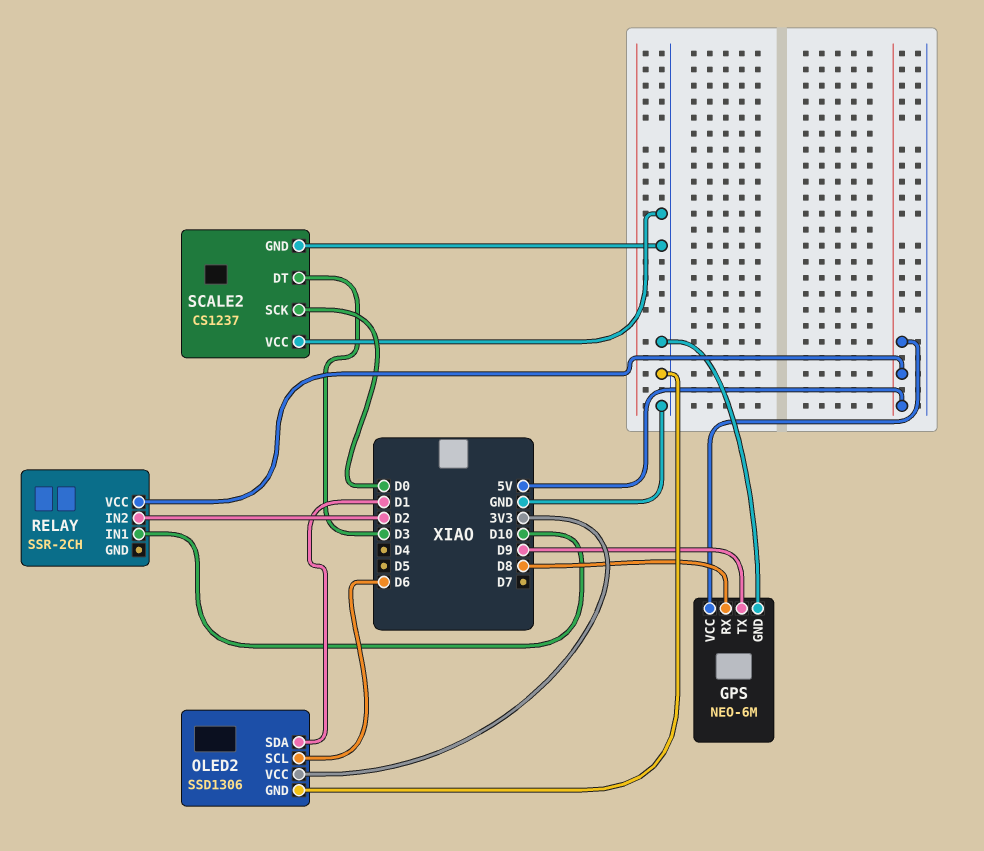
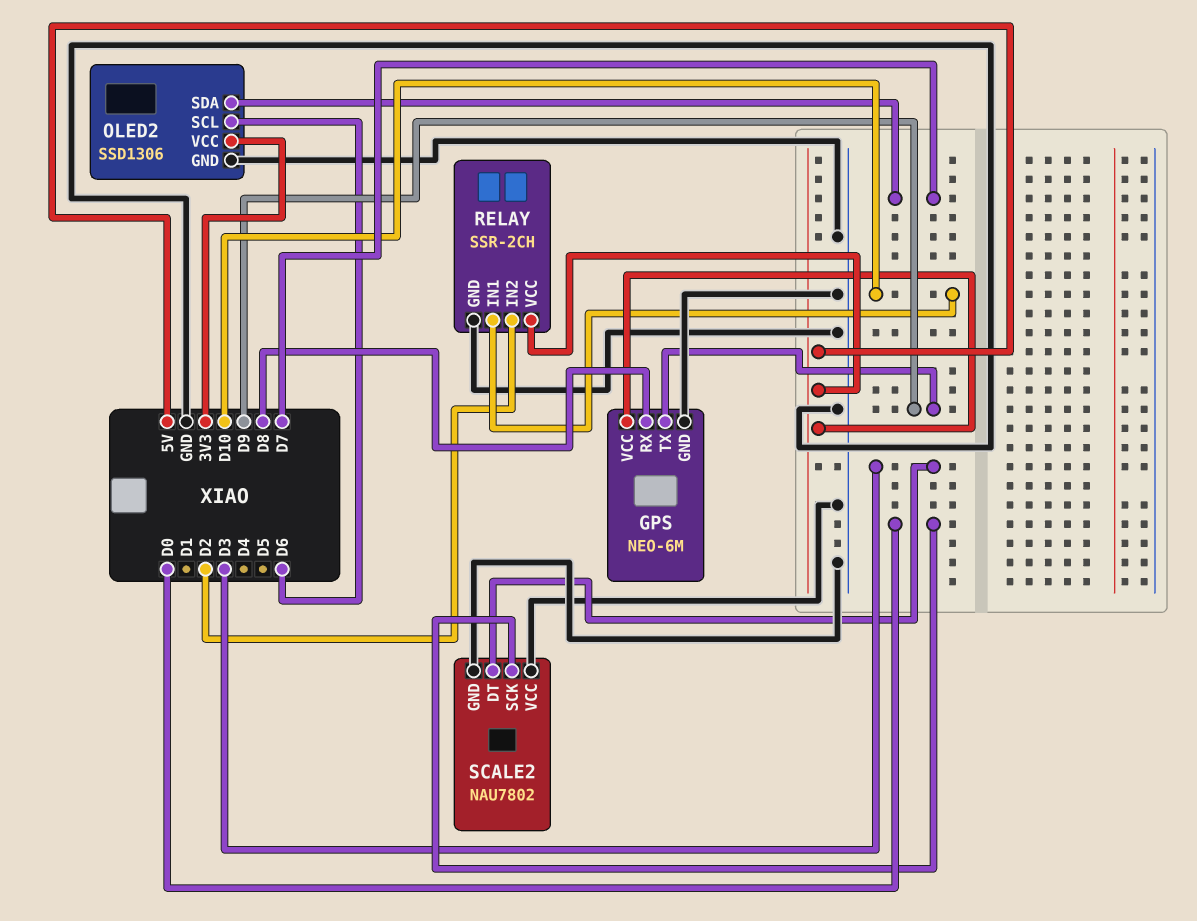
OLED2 pin SDA: D1 -> D7
RELAY pin GND: none -> GND
SCALE2: CS1237 -> NAU7802

